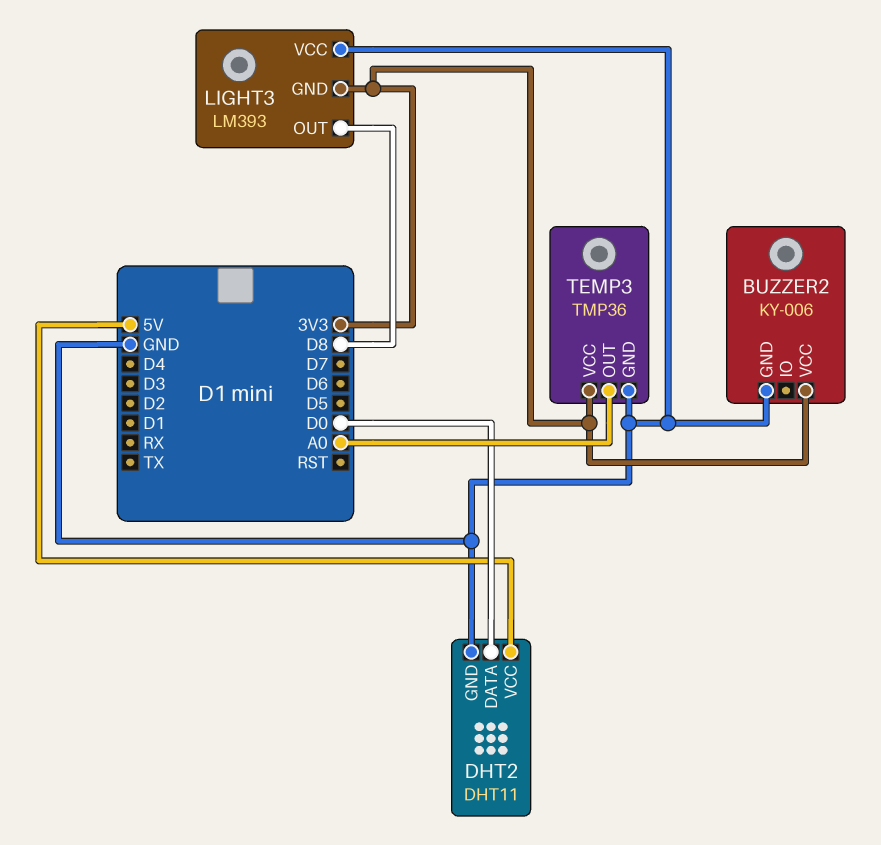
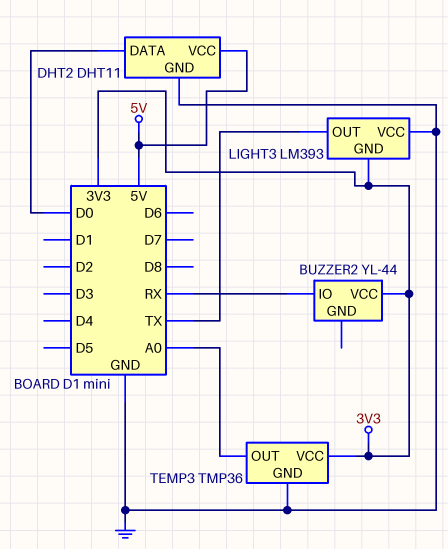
BUZZER2: KY-006 -> YL-44
BUZZER2 pin GND: GND -> none
BUZZER2 pin IO: none -> RX
LIGHT3 pin OUT: D8 -> TX

